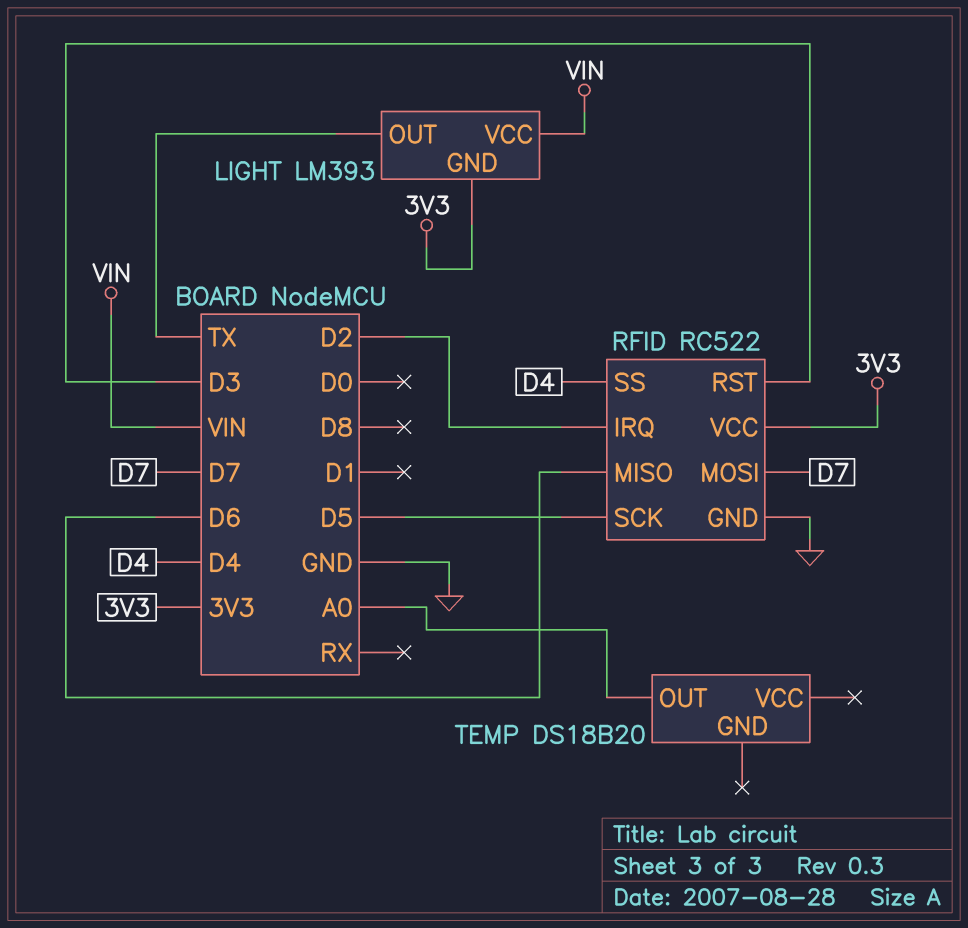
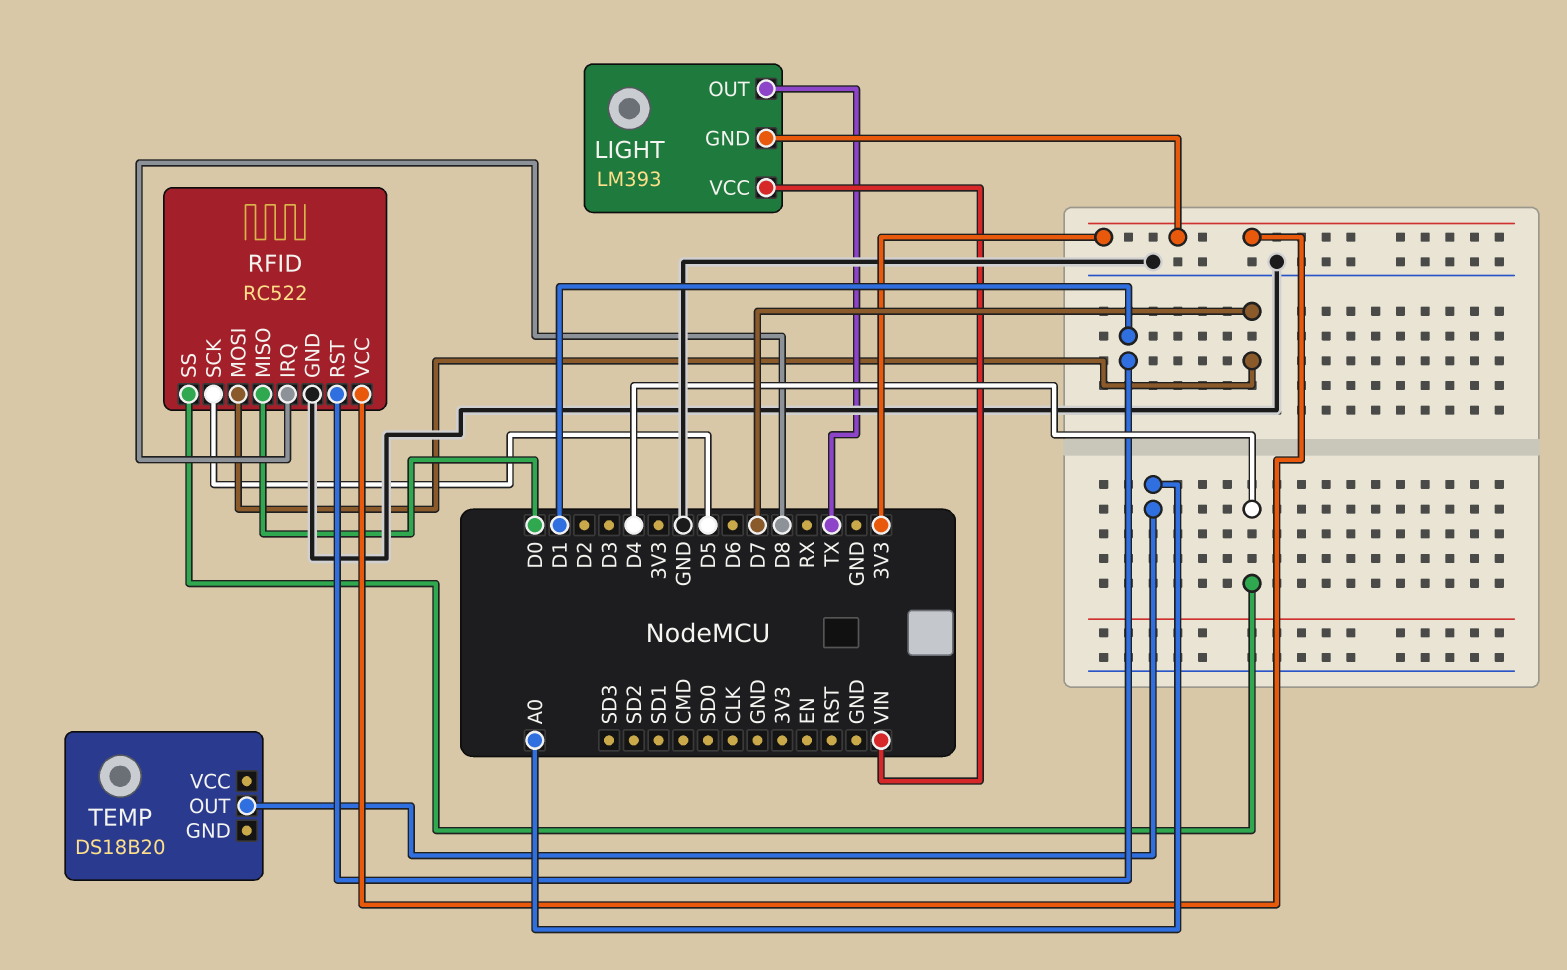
RFID pin IRQ: D2 -> D8
RFID pin MISO: D6 -> D0
RFID pin RST: D3 -> D1

